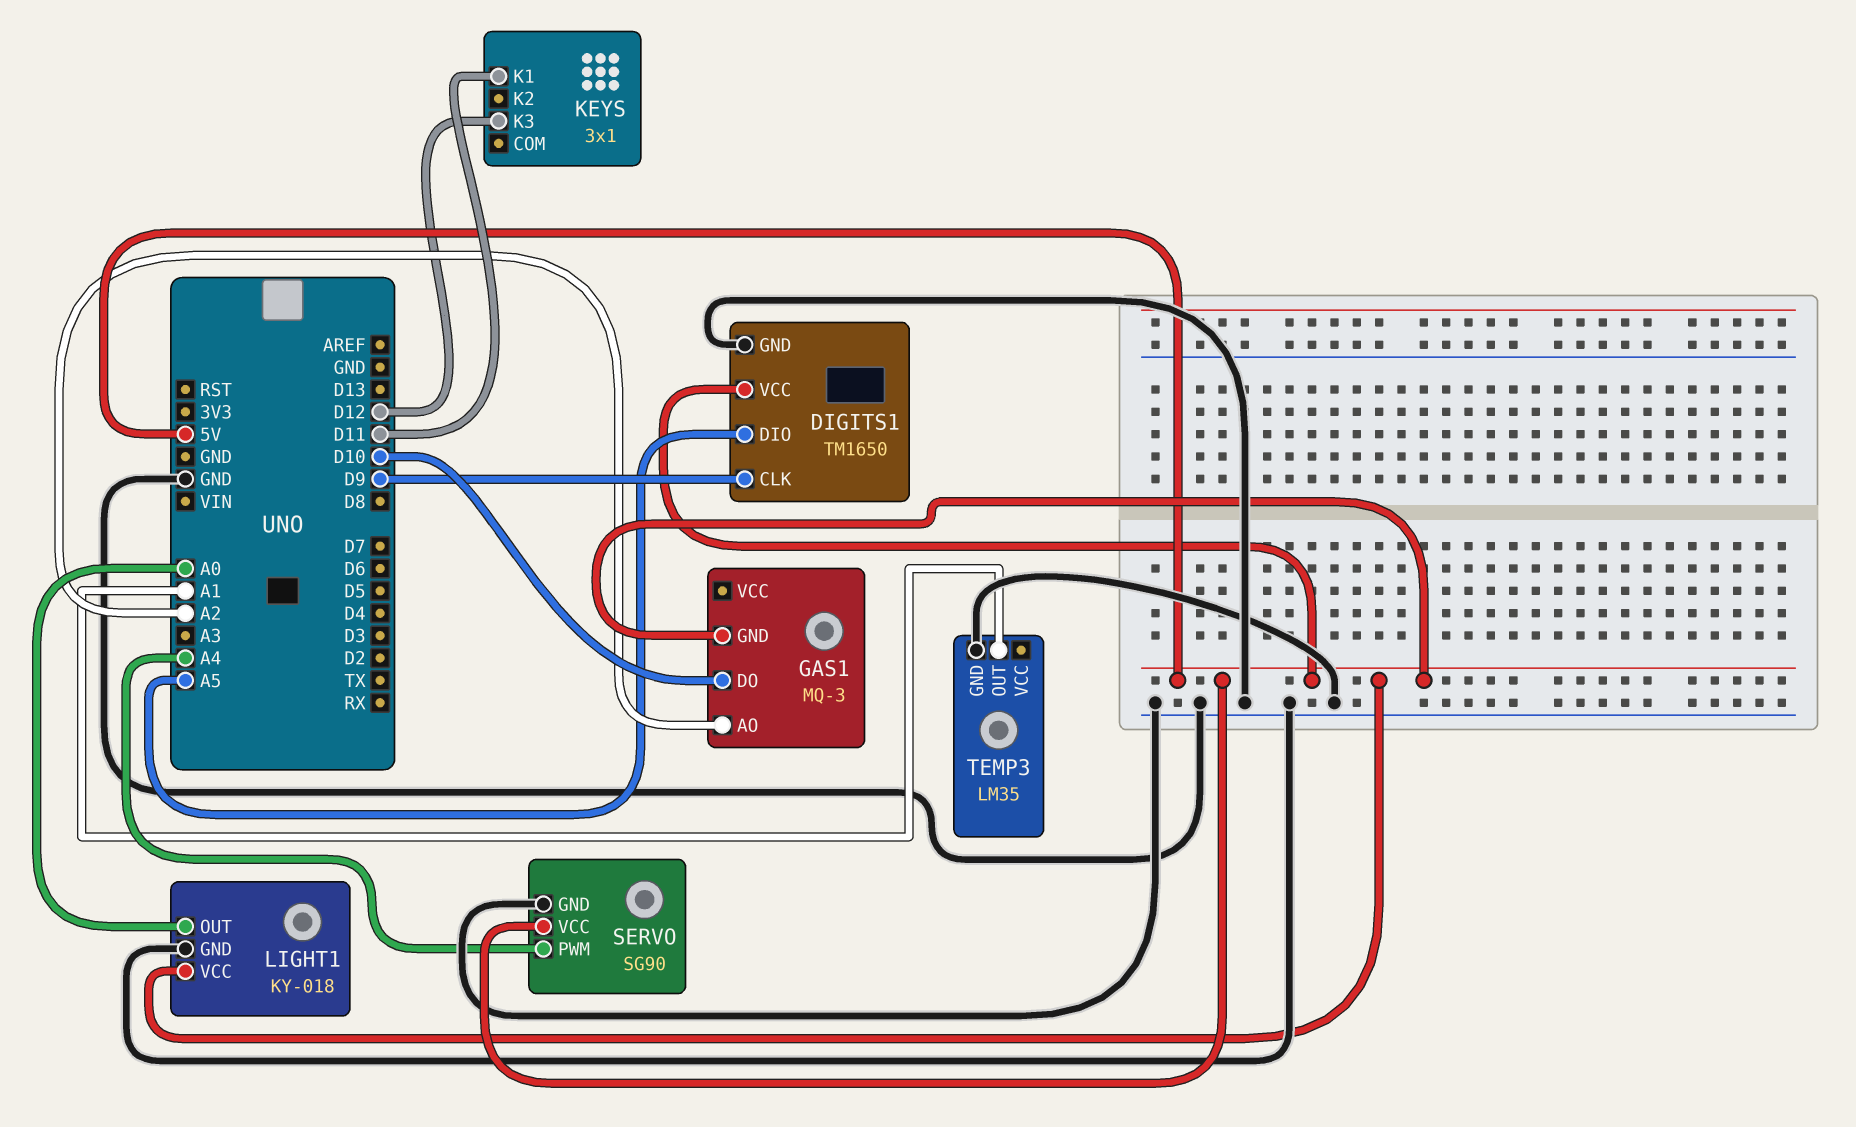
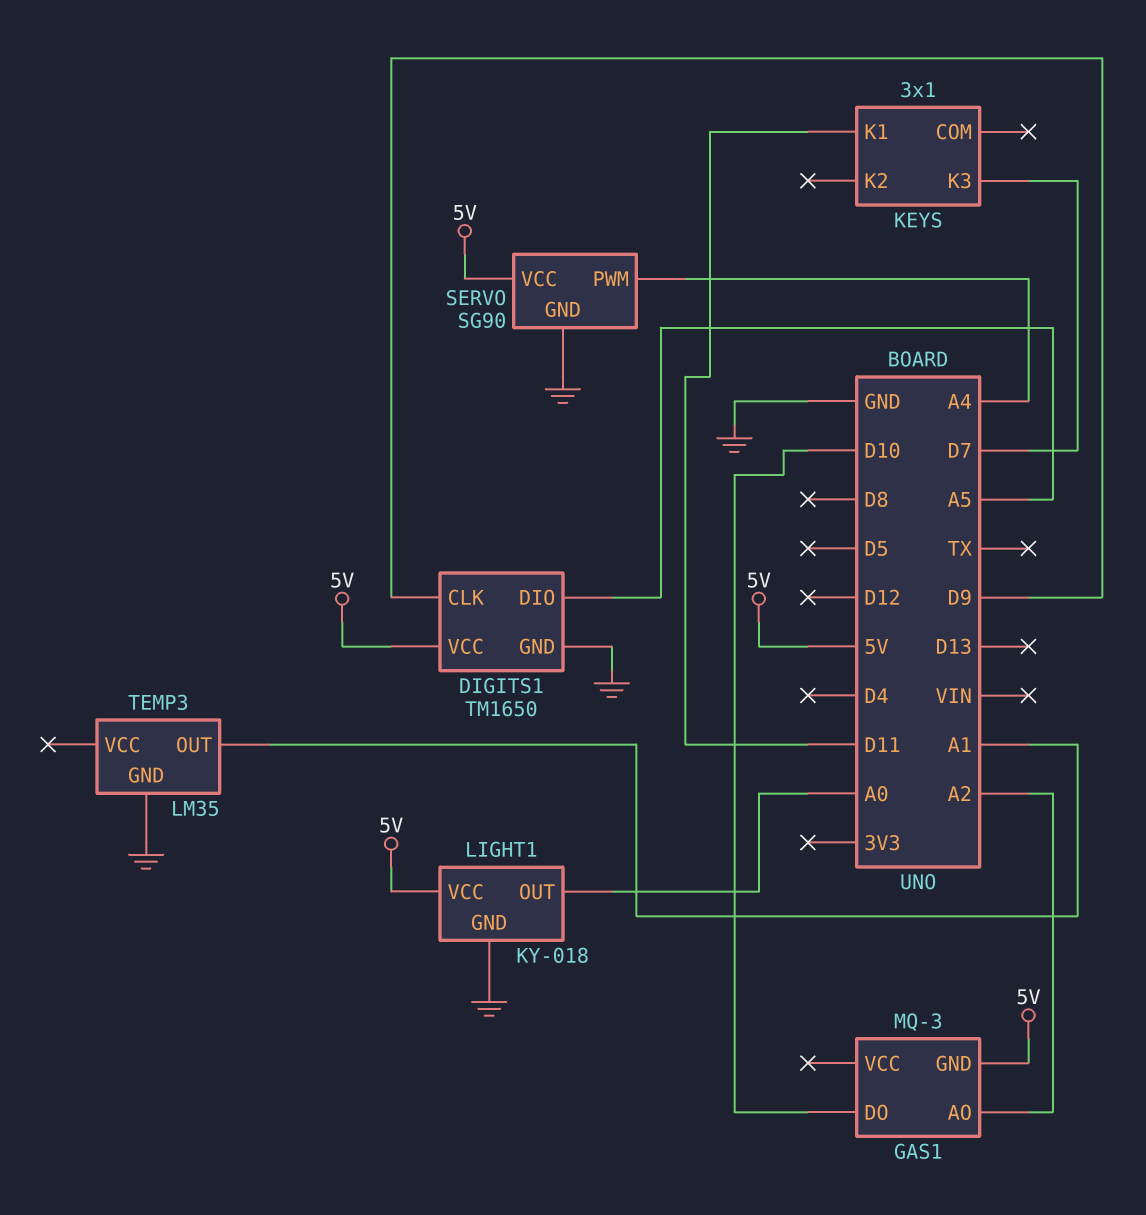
KEYS pin K3: D12 -> D7

